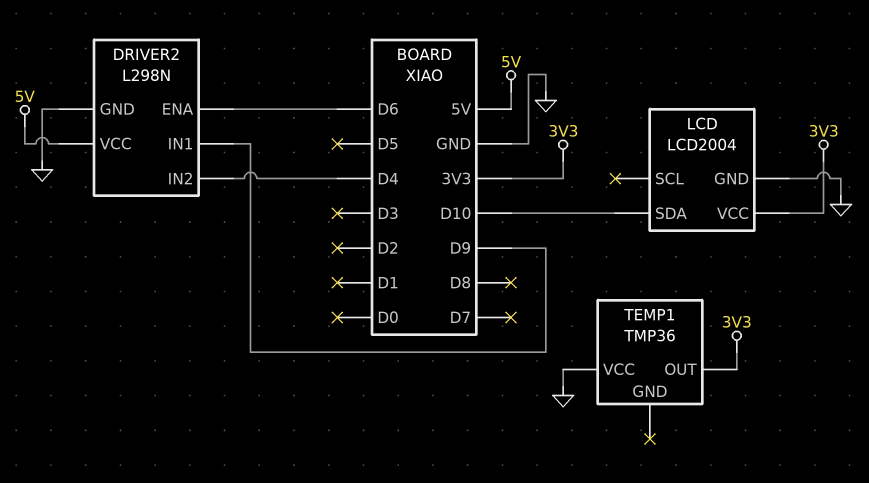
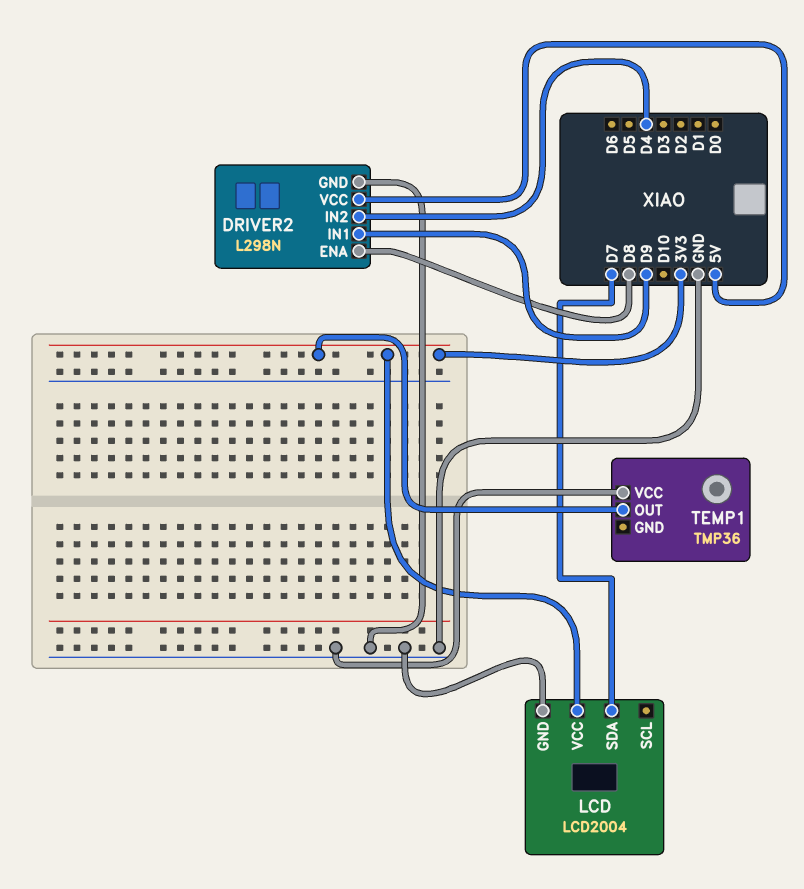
DRIVER2 pin ENA: D6 -> D8
LCD pin SDA: D10 -> D7

